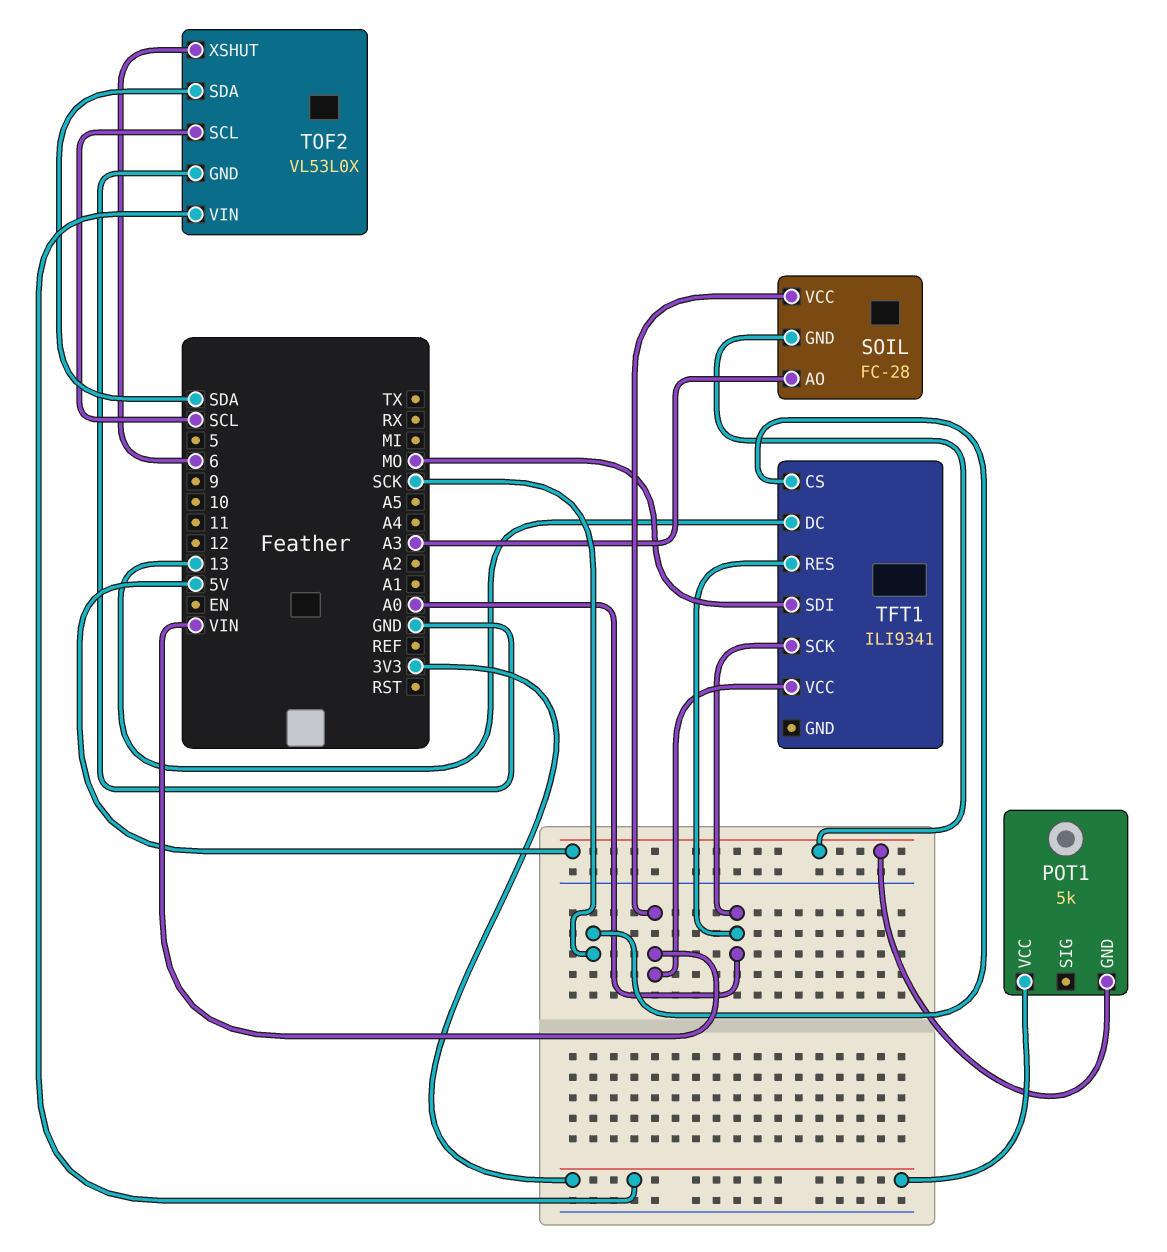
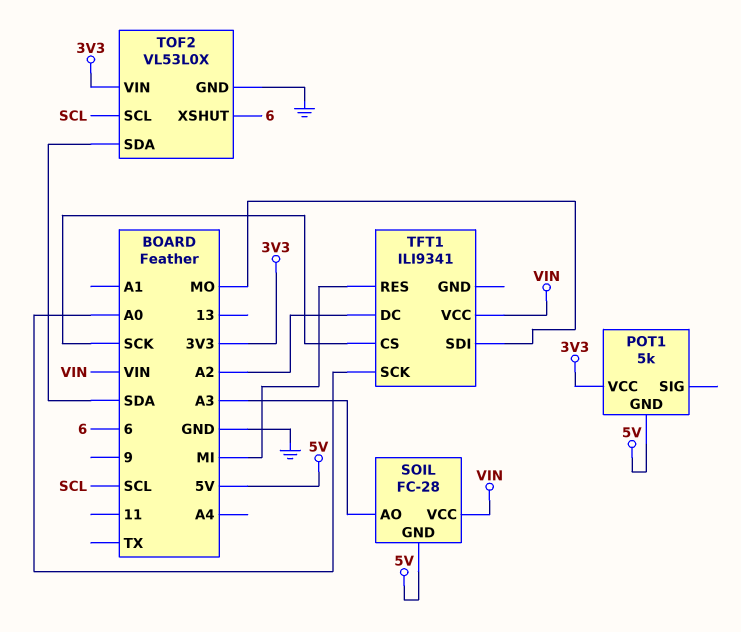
TFT1 pin DC: 13 -> A2
TFT1 pin RES: A0 -> MI

